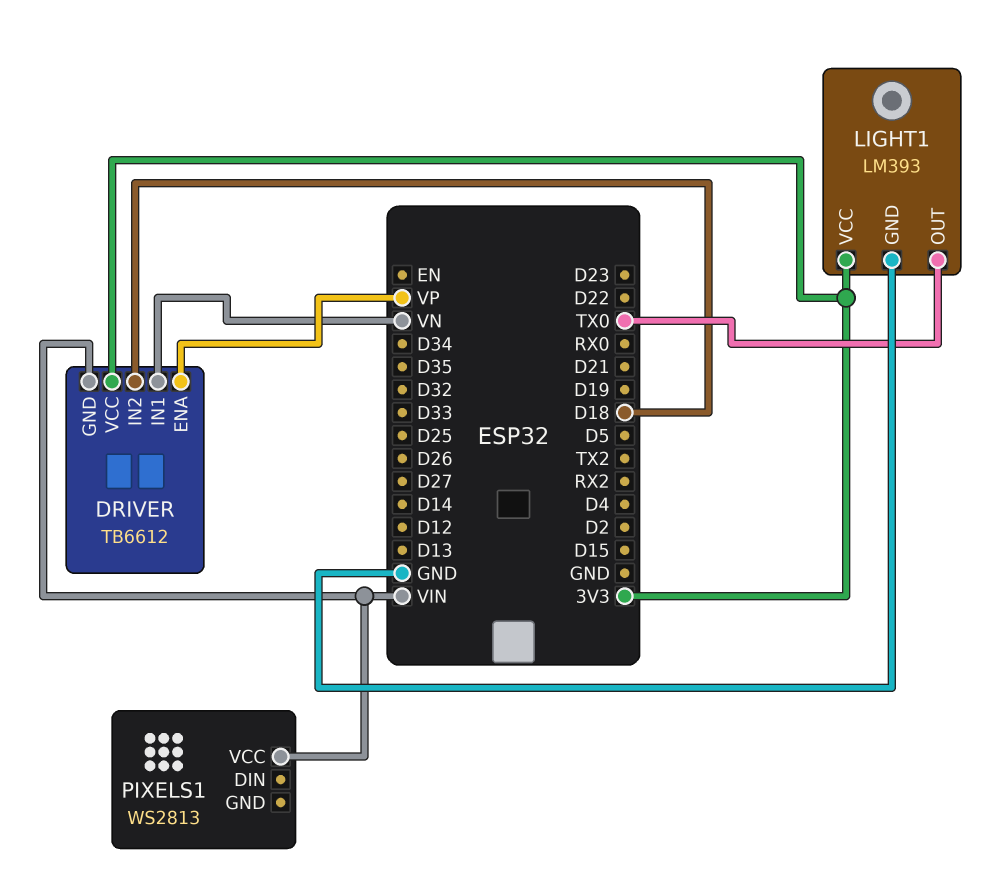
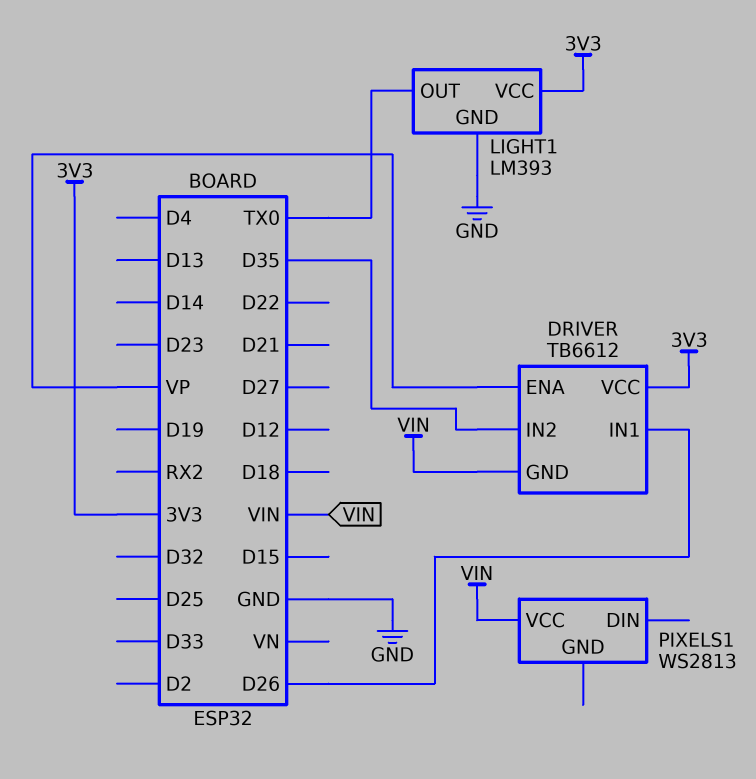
DRIVER pin IN1: VN -> D26
DRIVER pin IN2: D18 -> D35

